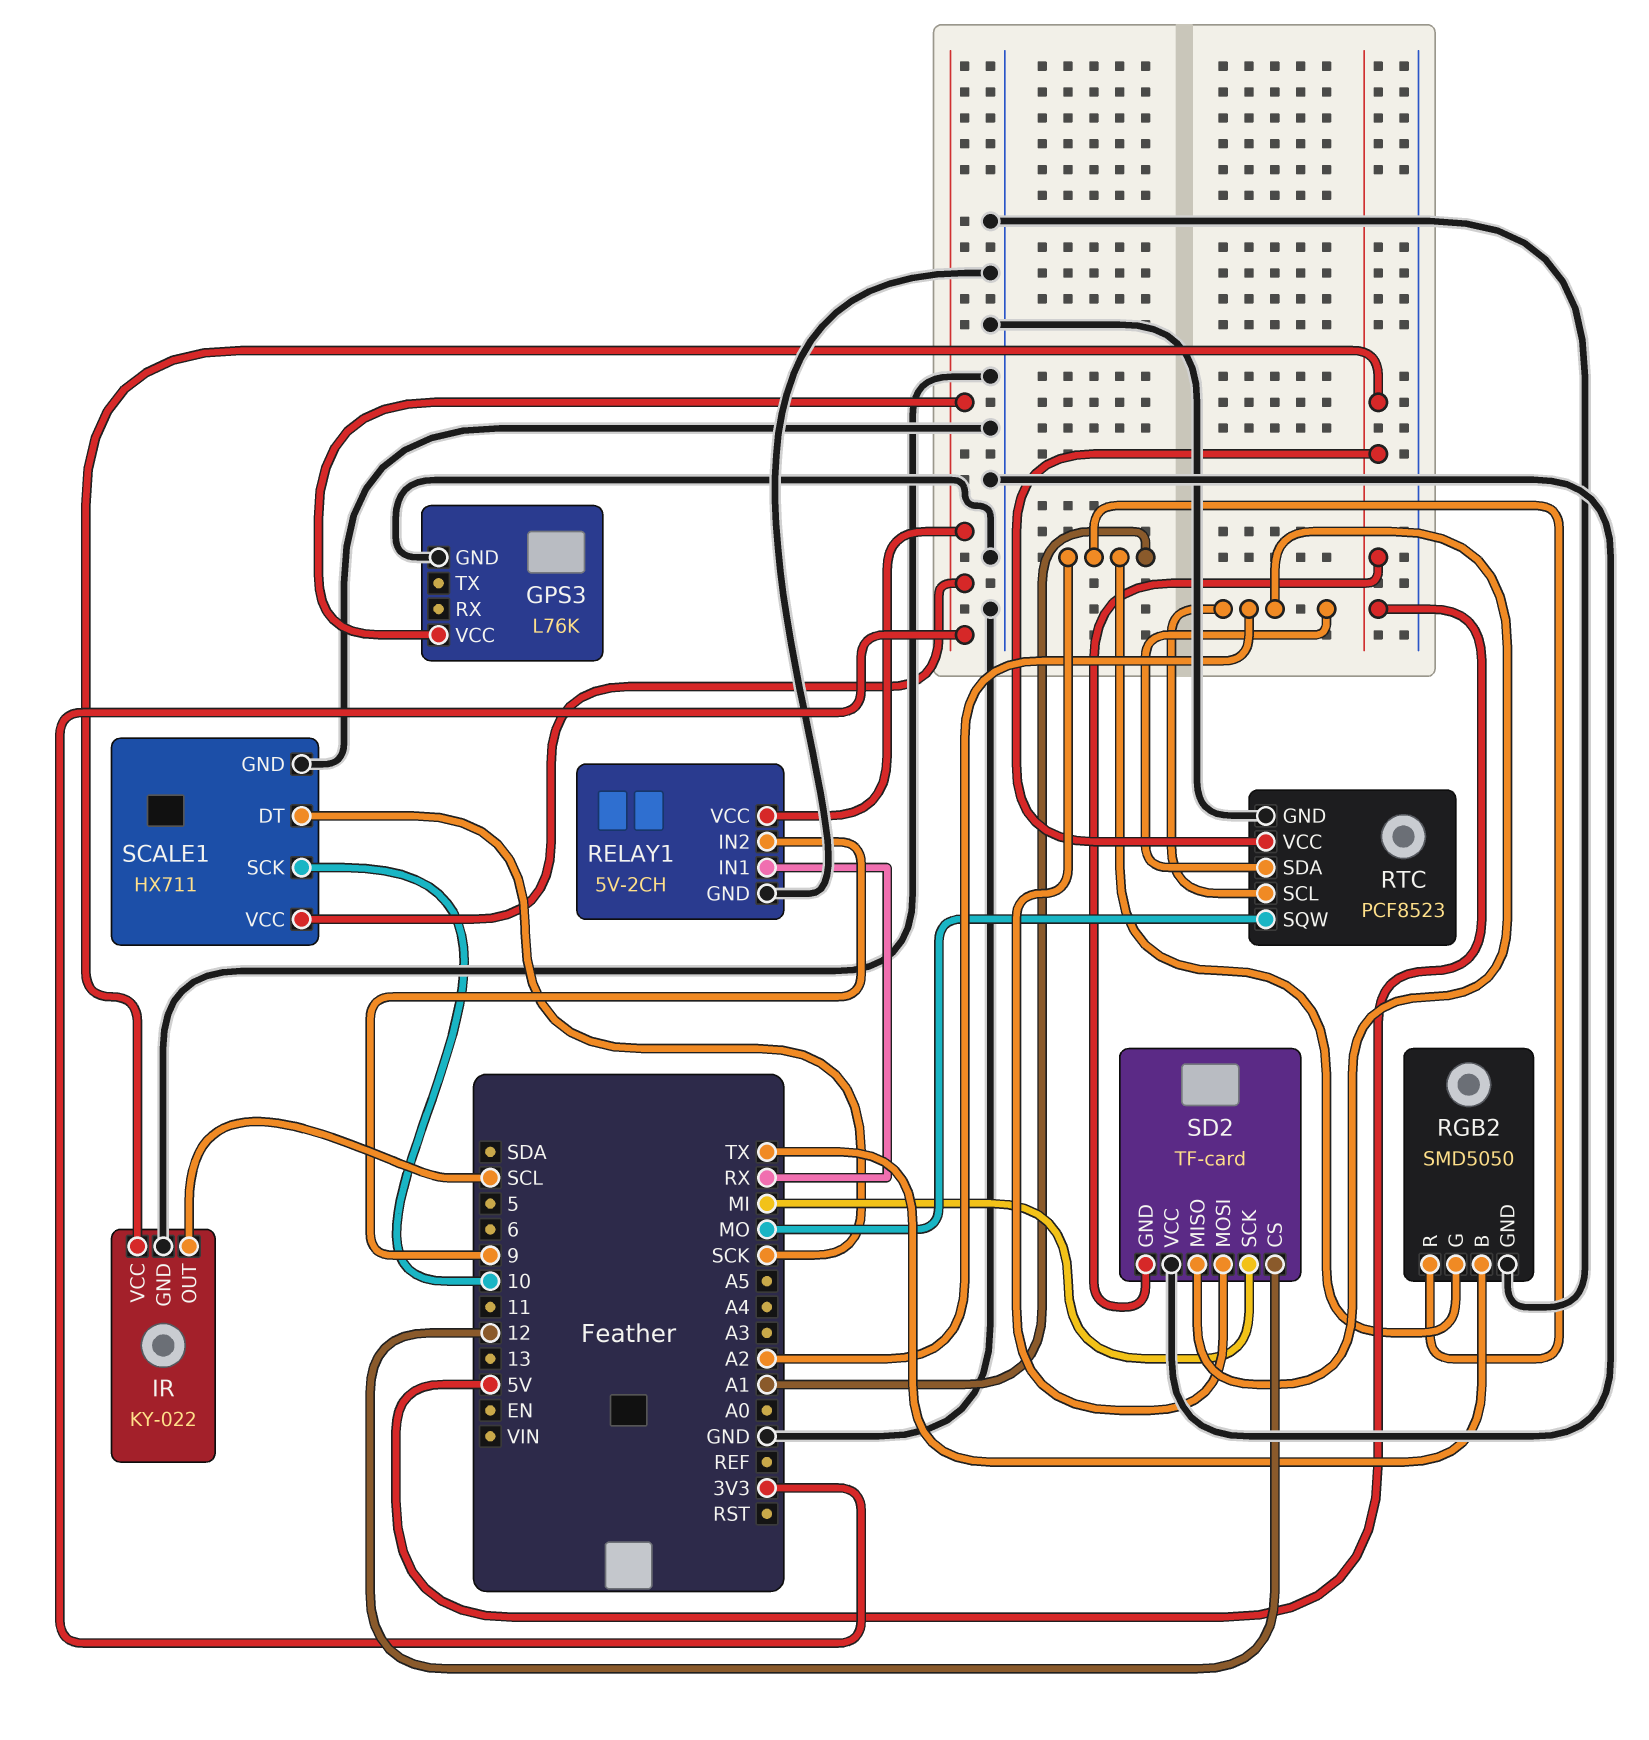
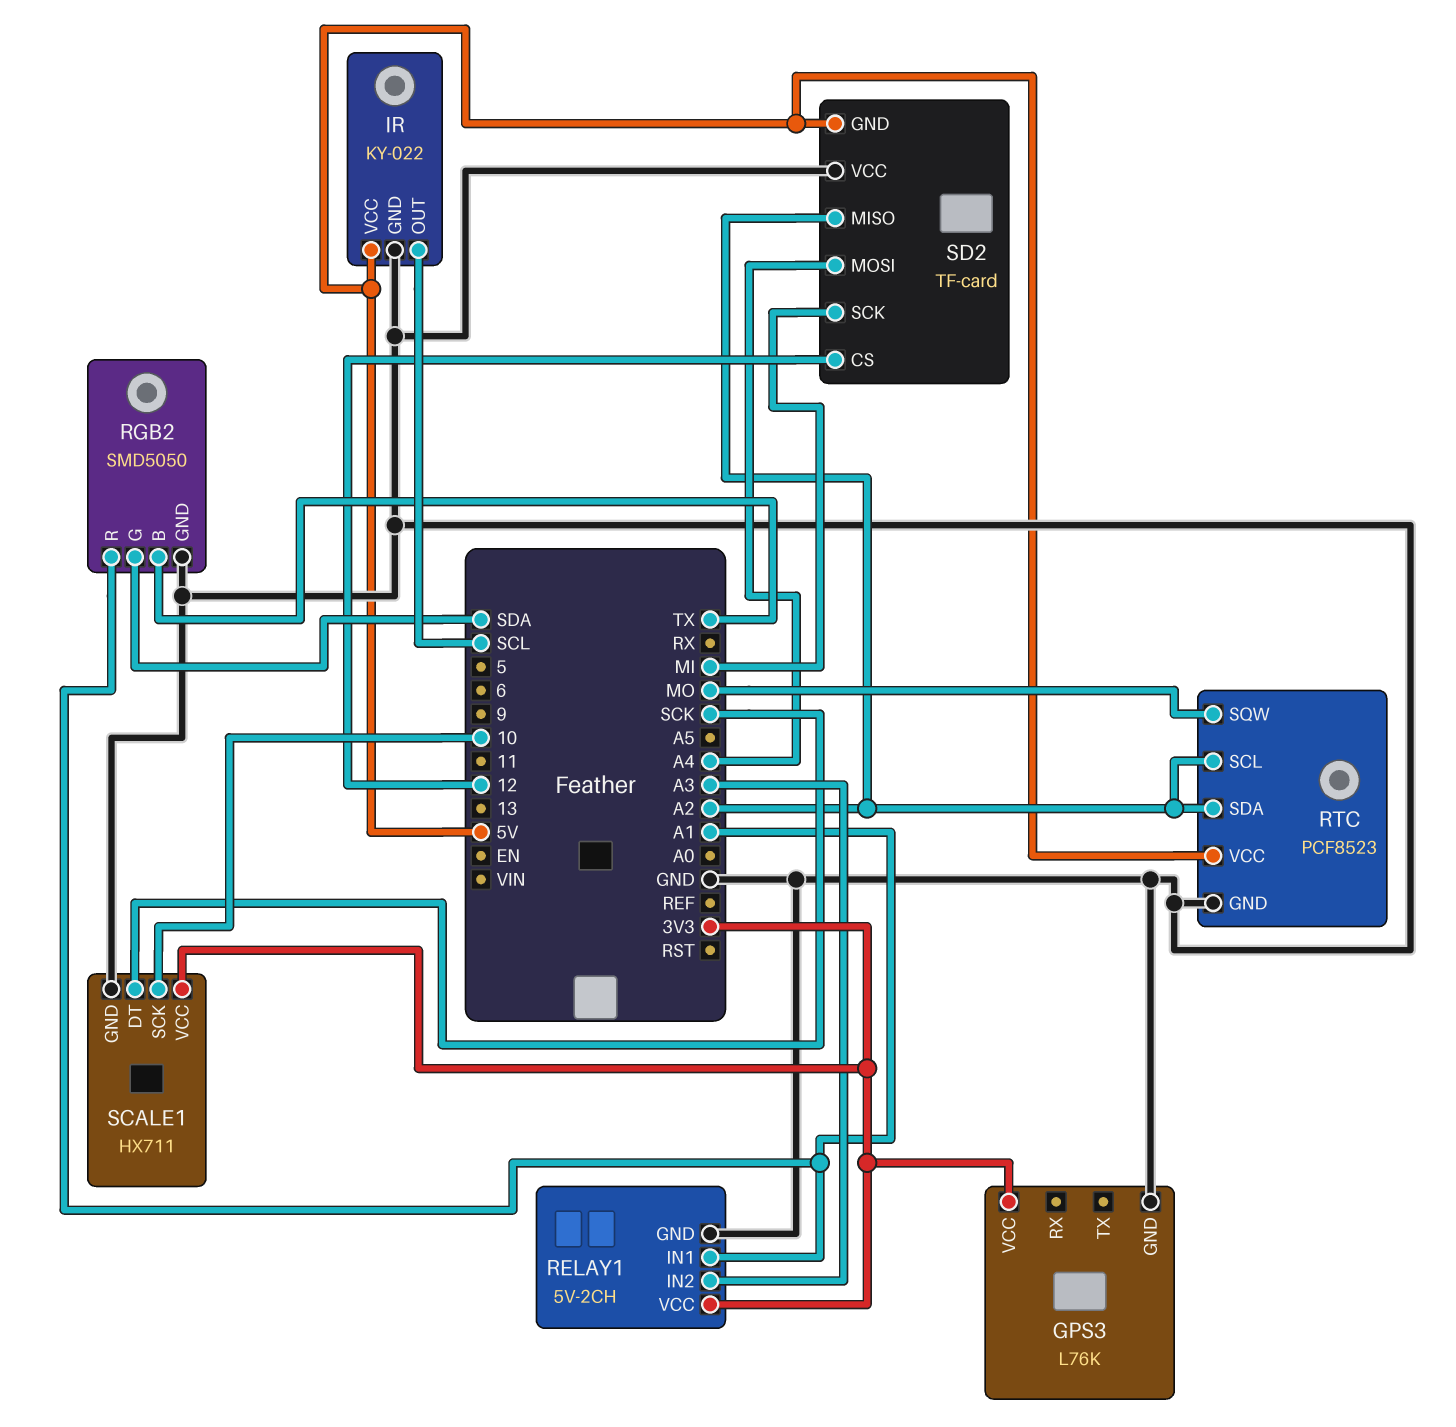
RELAY1 pin IN1: RX -> A1
RELAY1 pin IN2: 9 -> A3
RGB2 pin G: A1 -> SDA
SD2 pin MOSI: A1 -> A4

